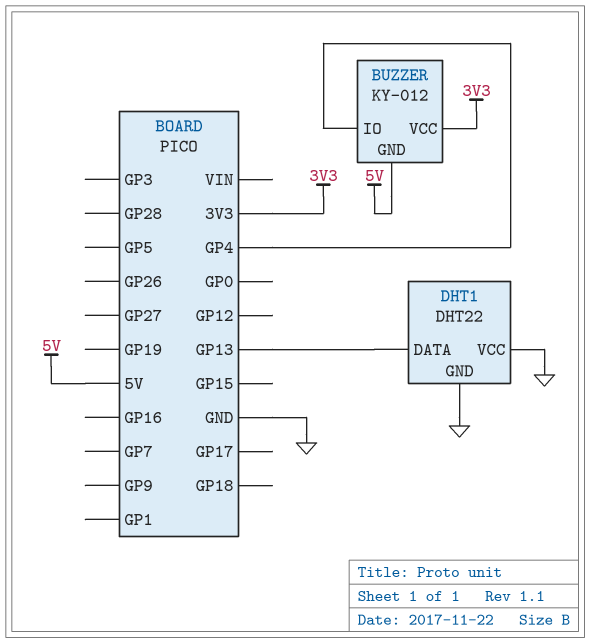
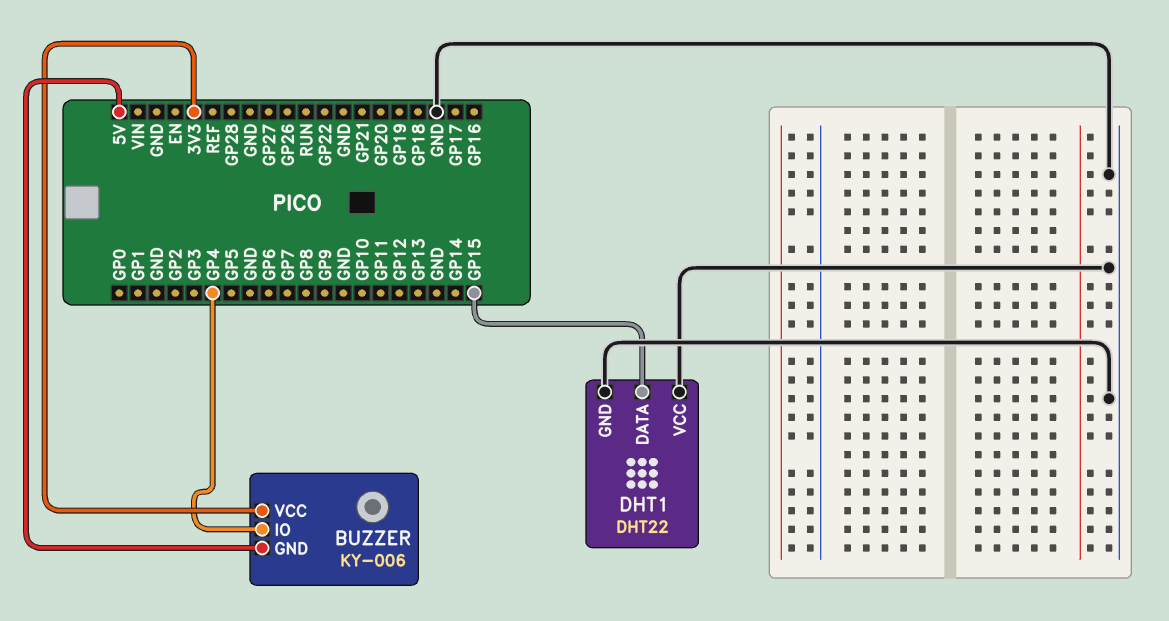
BUZZER: KY-012 -> KY-006
DHT1 pin DATA: GP13 -> GP15

